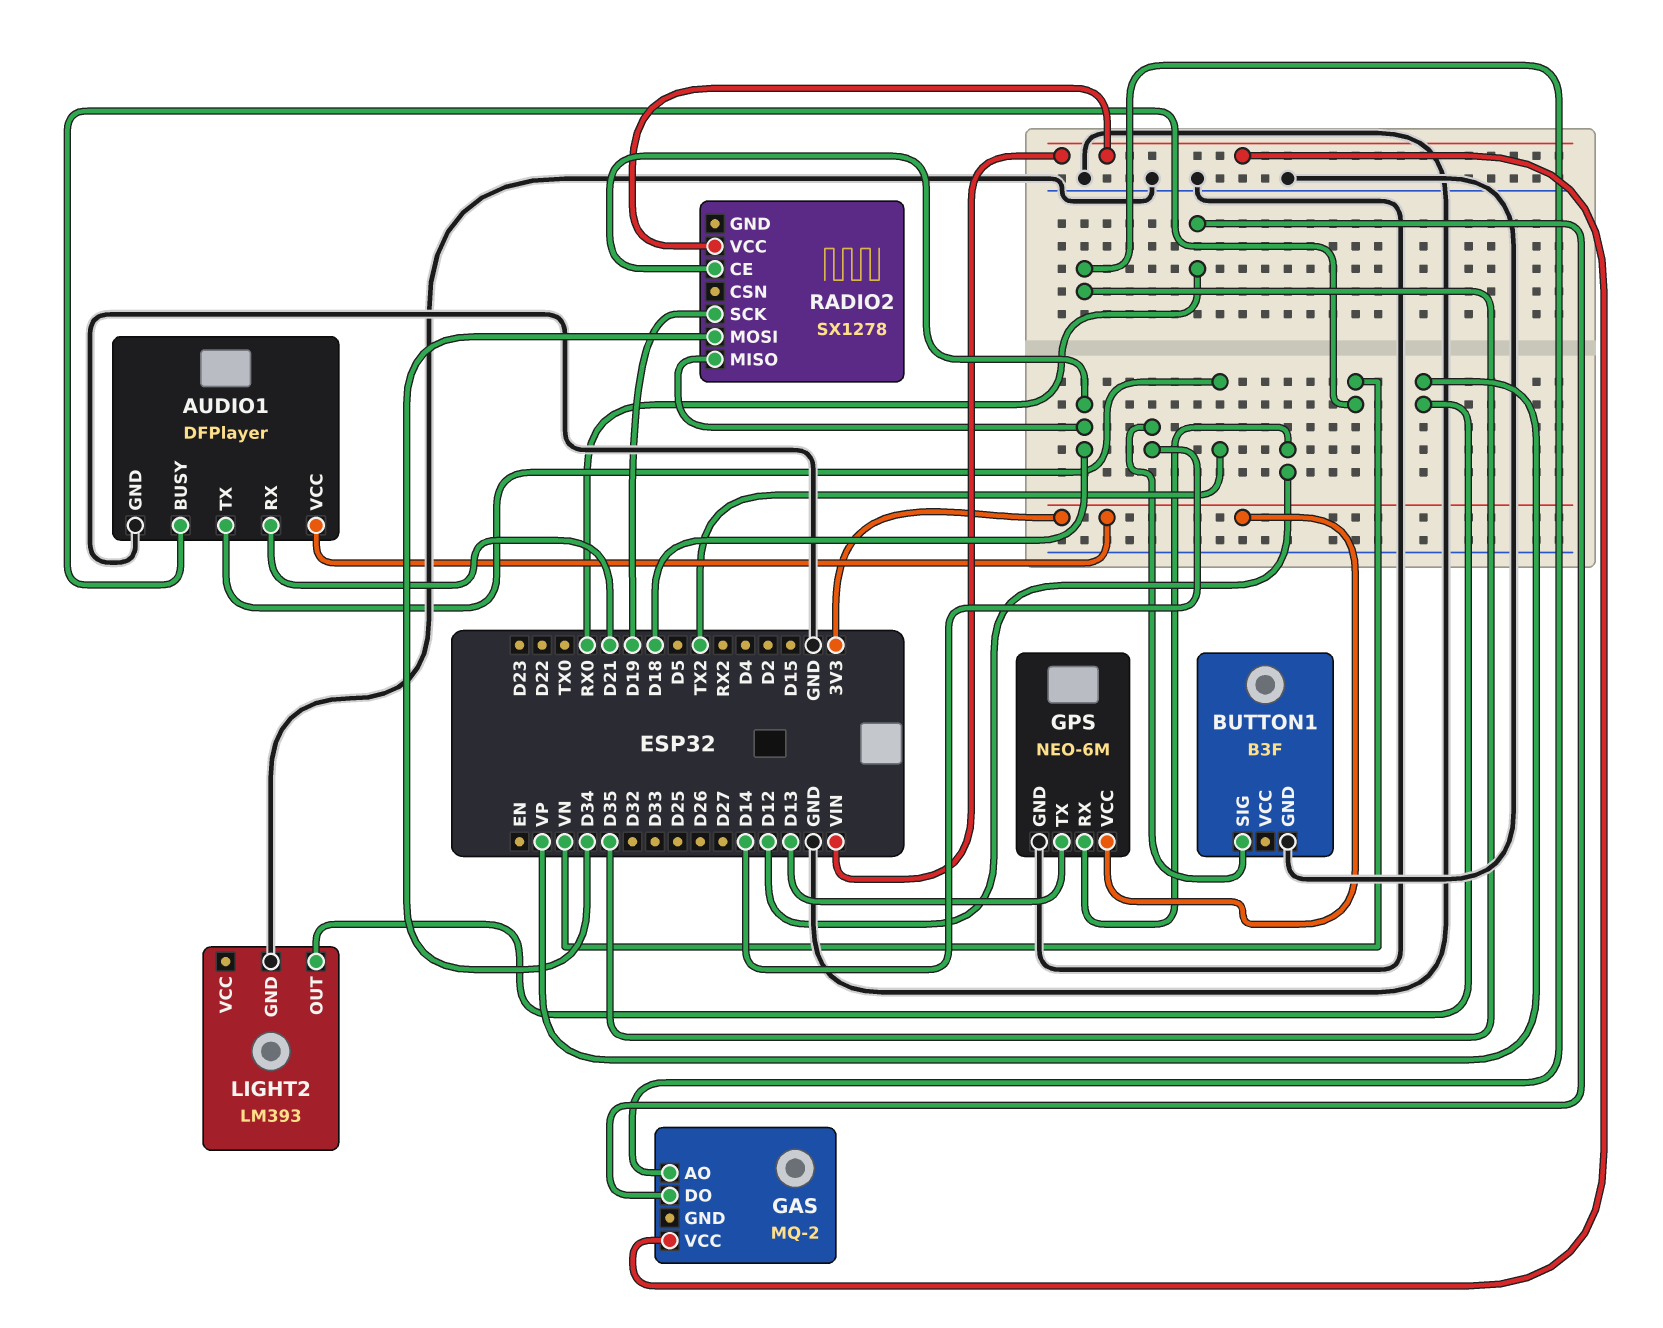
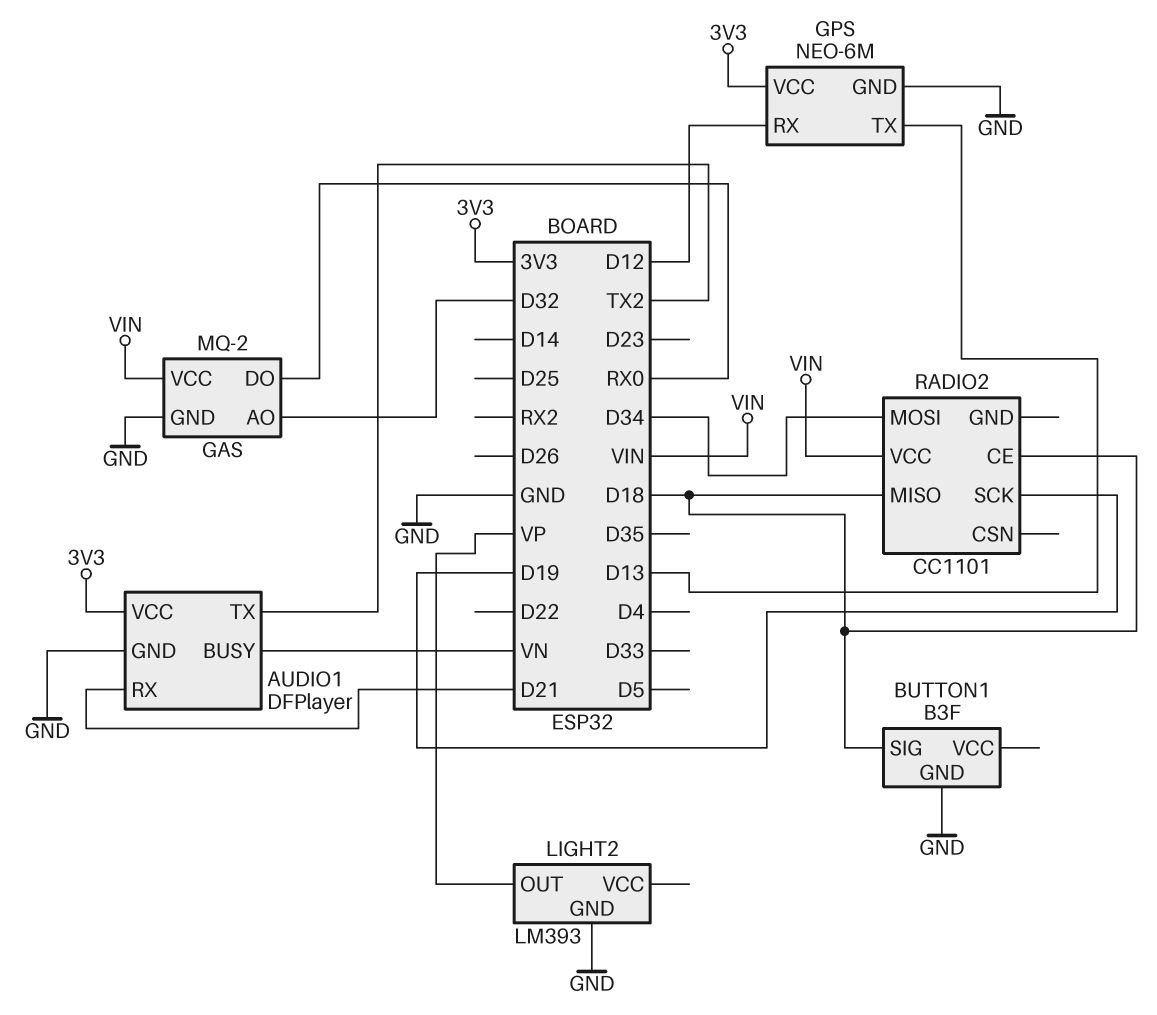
BUTTON1 pin SIG: D14 -> D18
GAS pin AO: D35 -> D32
GAS pin GND: none -> GND
RADIO2: SX1278 -> CC1101

